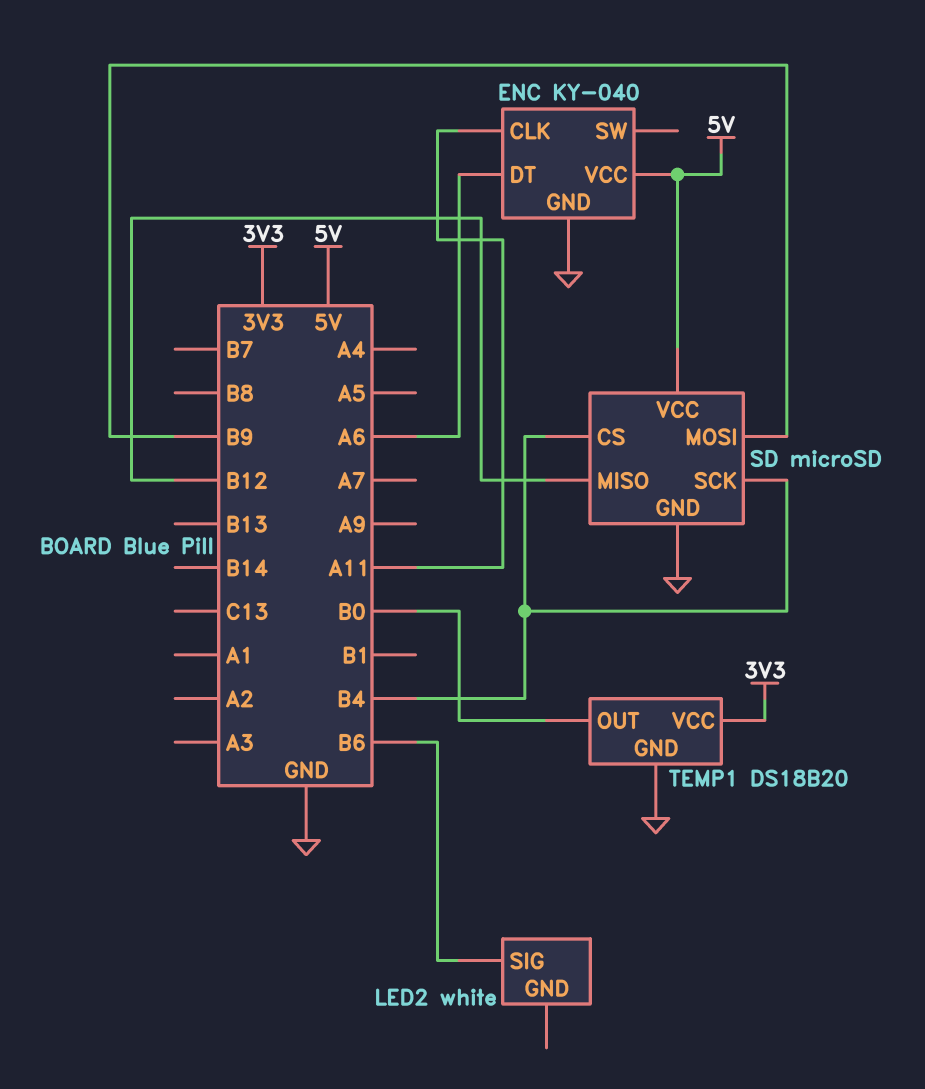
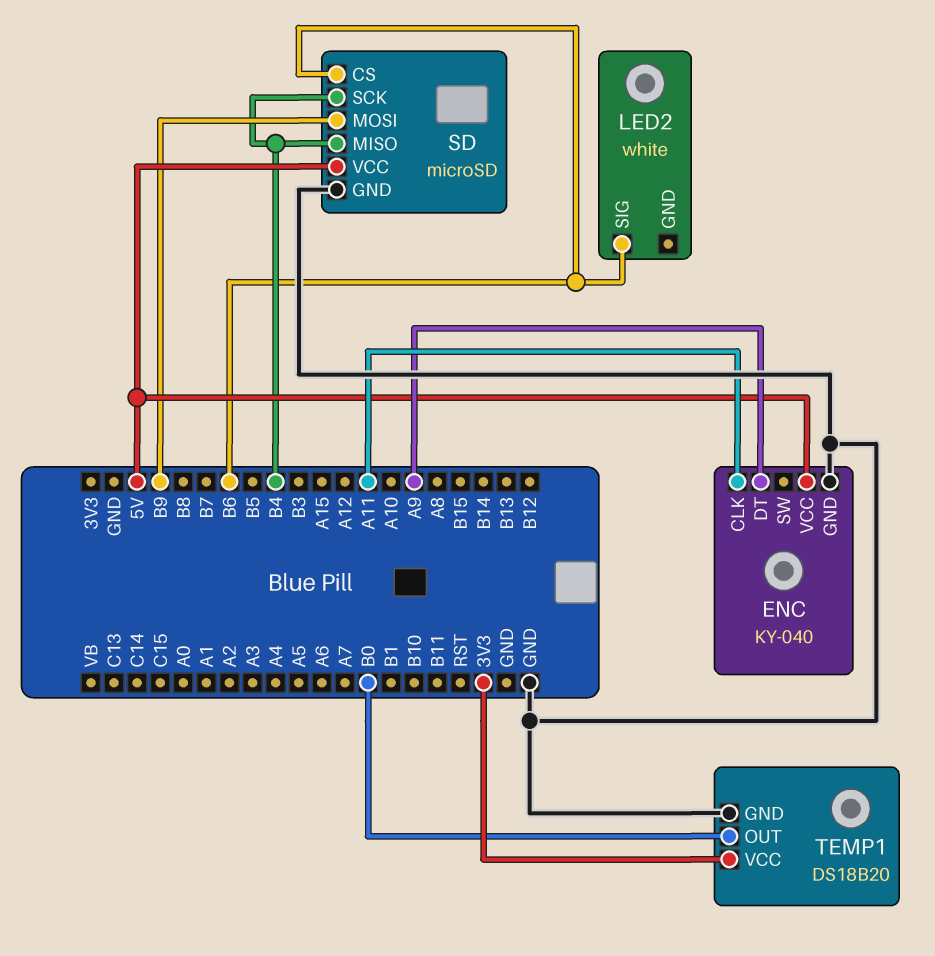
ENC pin DT: A6 -> A9
SD pin CS: B4 -> B6
SD pin MISO: B12 -> B4

